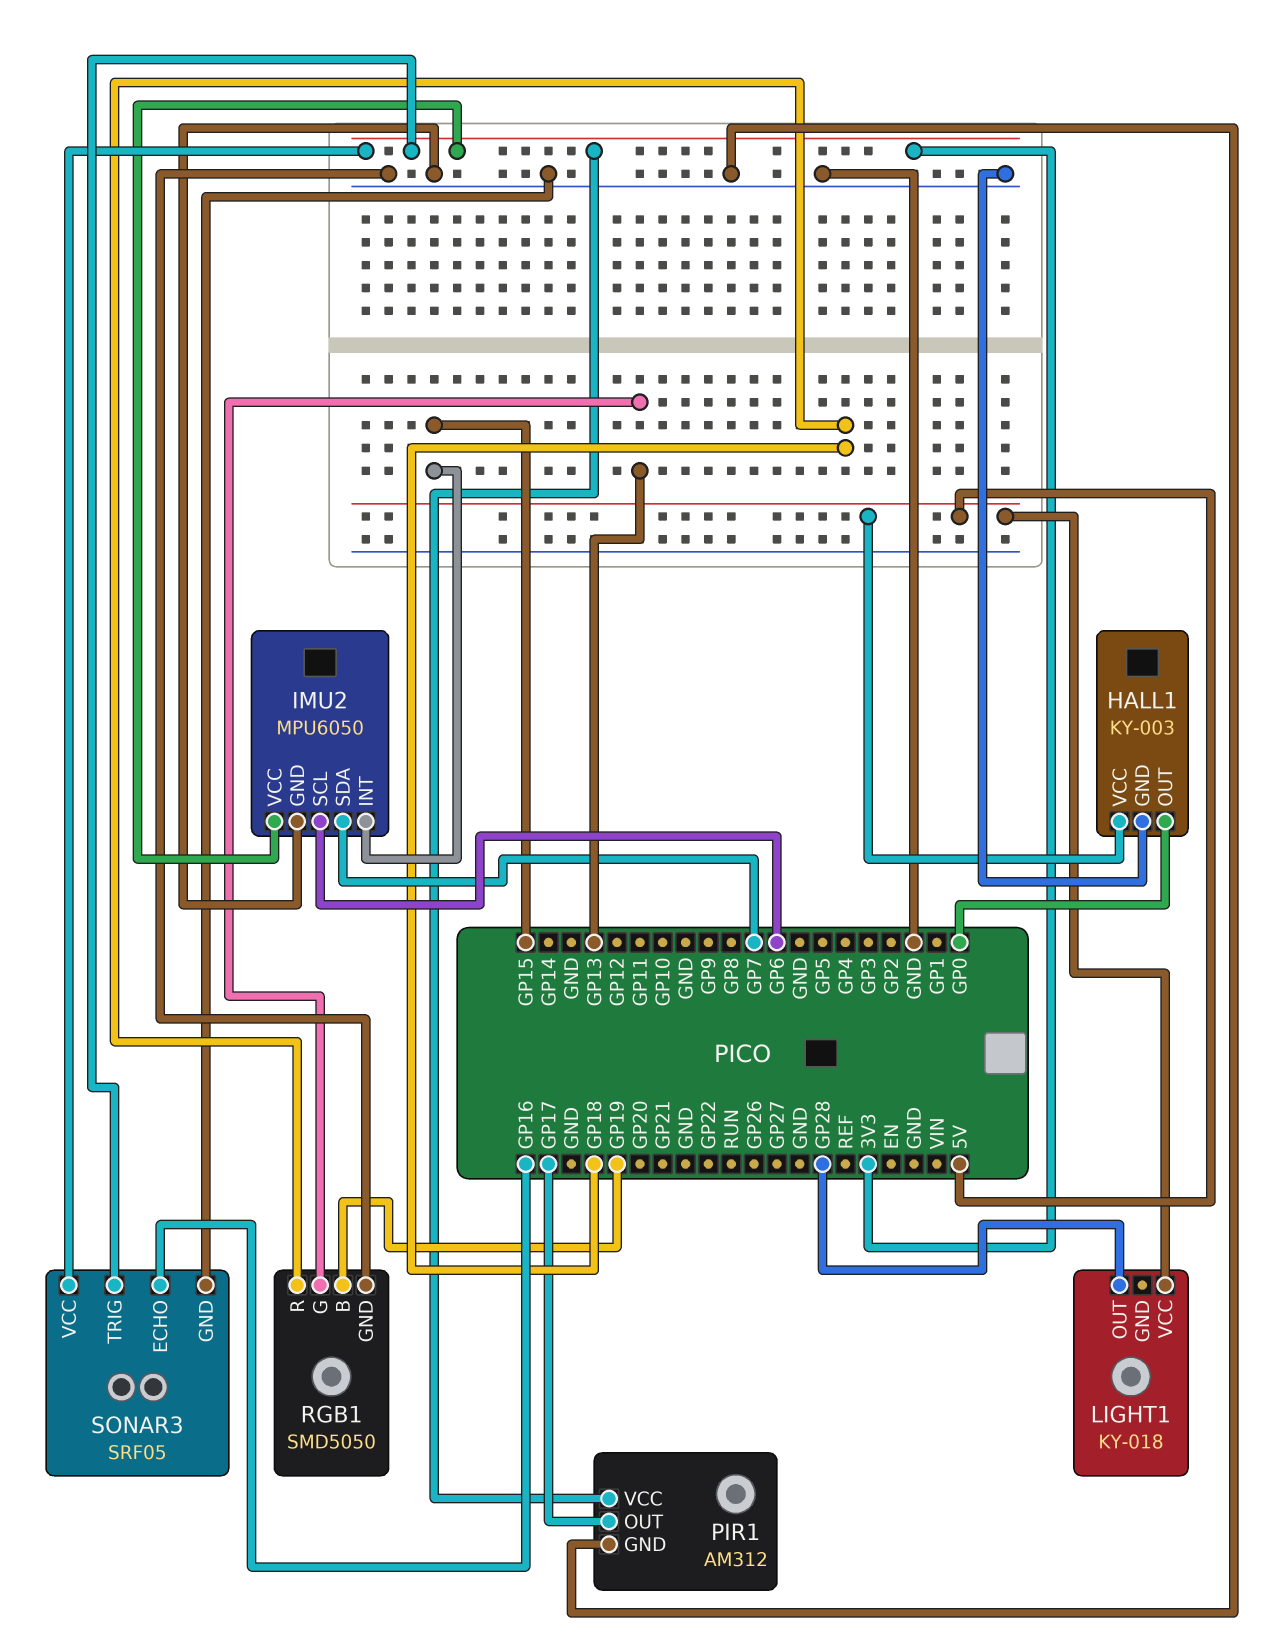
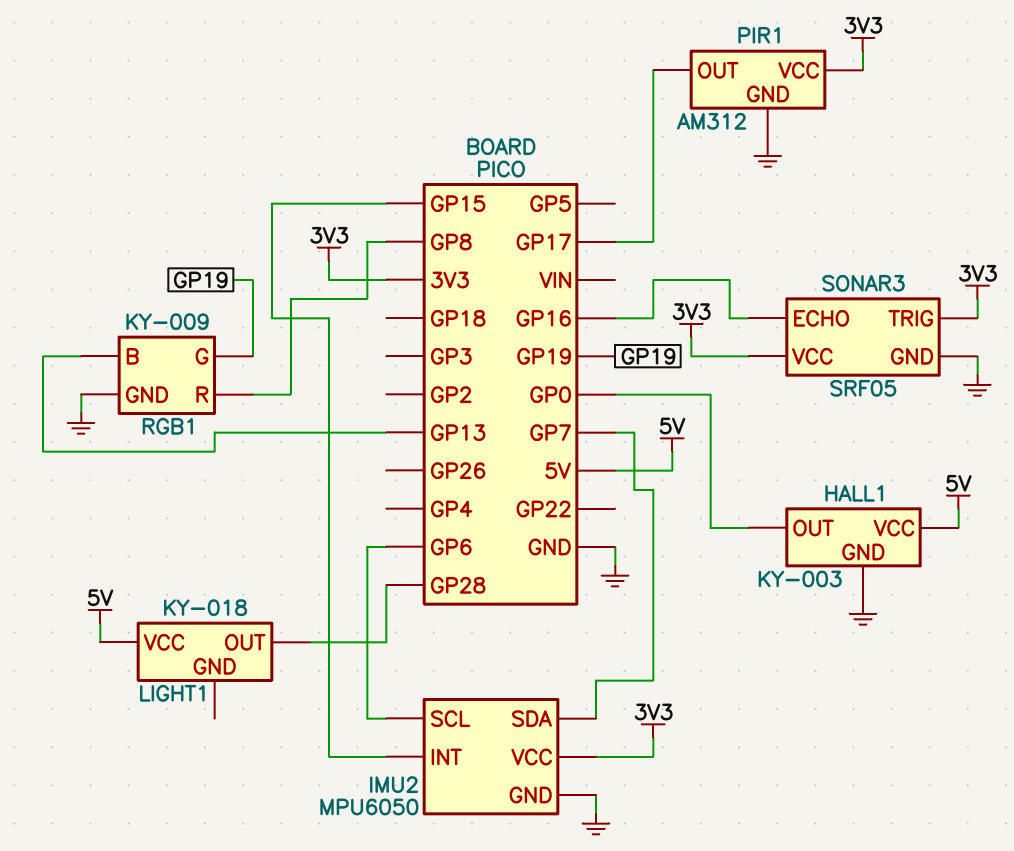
RGB1: SMD5050 -> KY-009
RGB1 pin B: GP19 -> GP13
RGB1 pin G: GP13 -> GP19
RGB1 pin R: GP18 -> GP8

